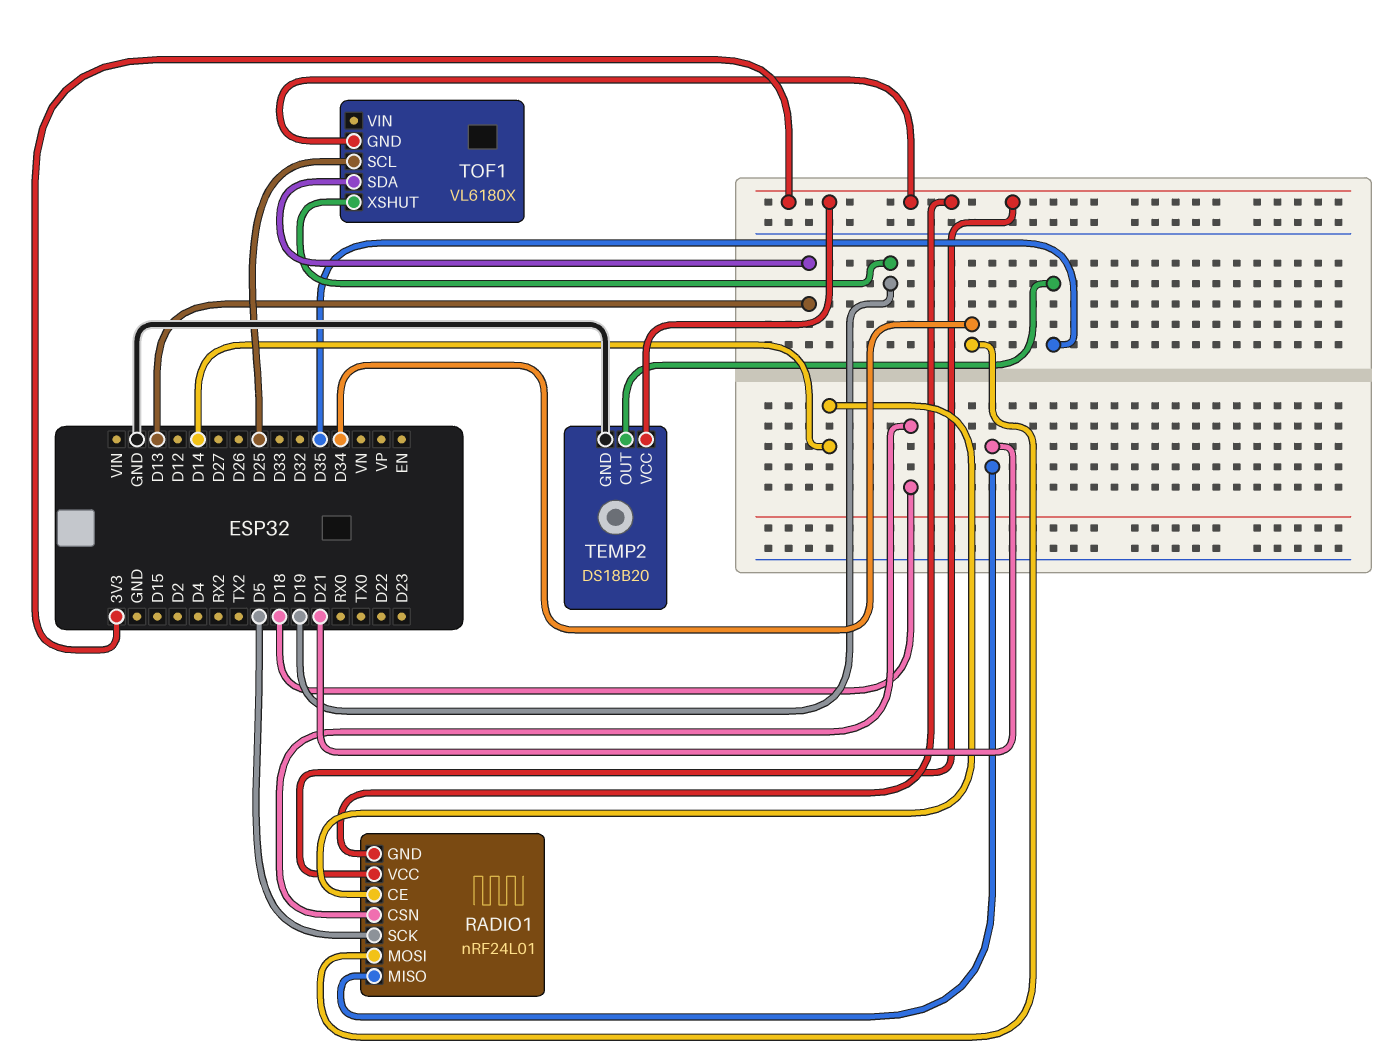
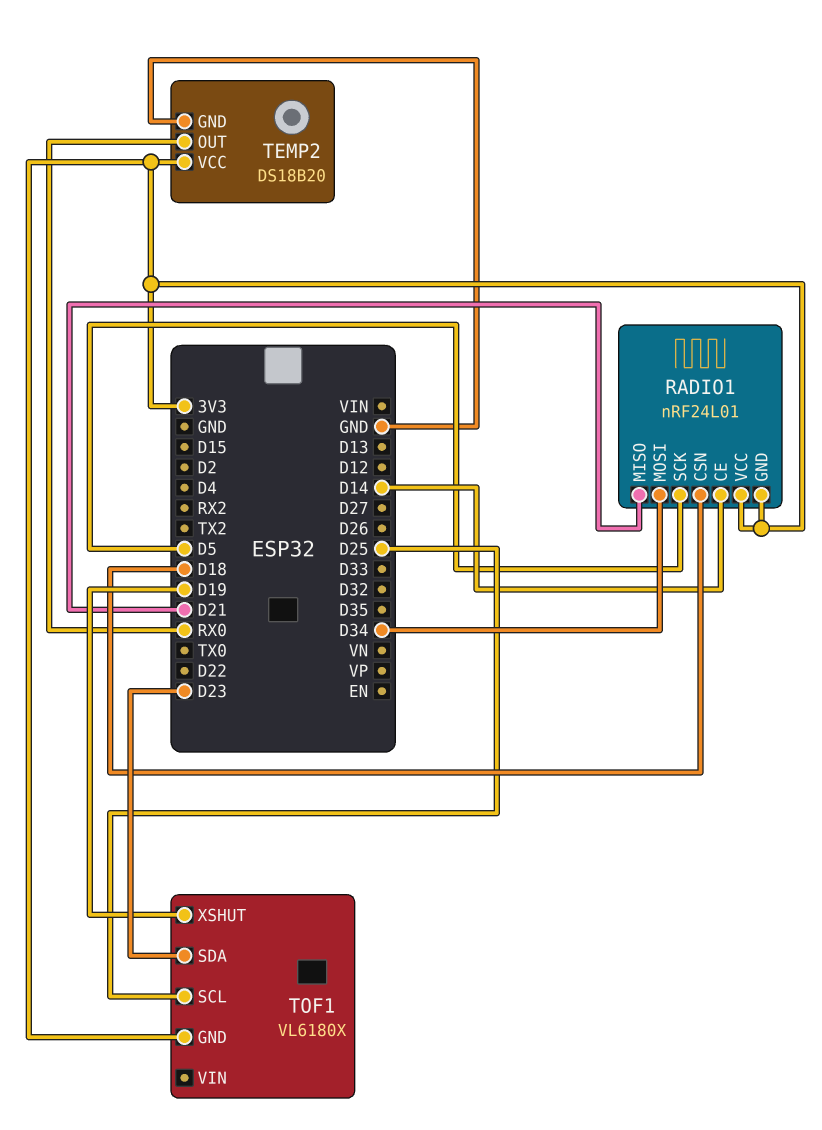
TEMP2 pin OUT: D35 -> RX0
TOF1 pin SDA: D13 -> D23

